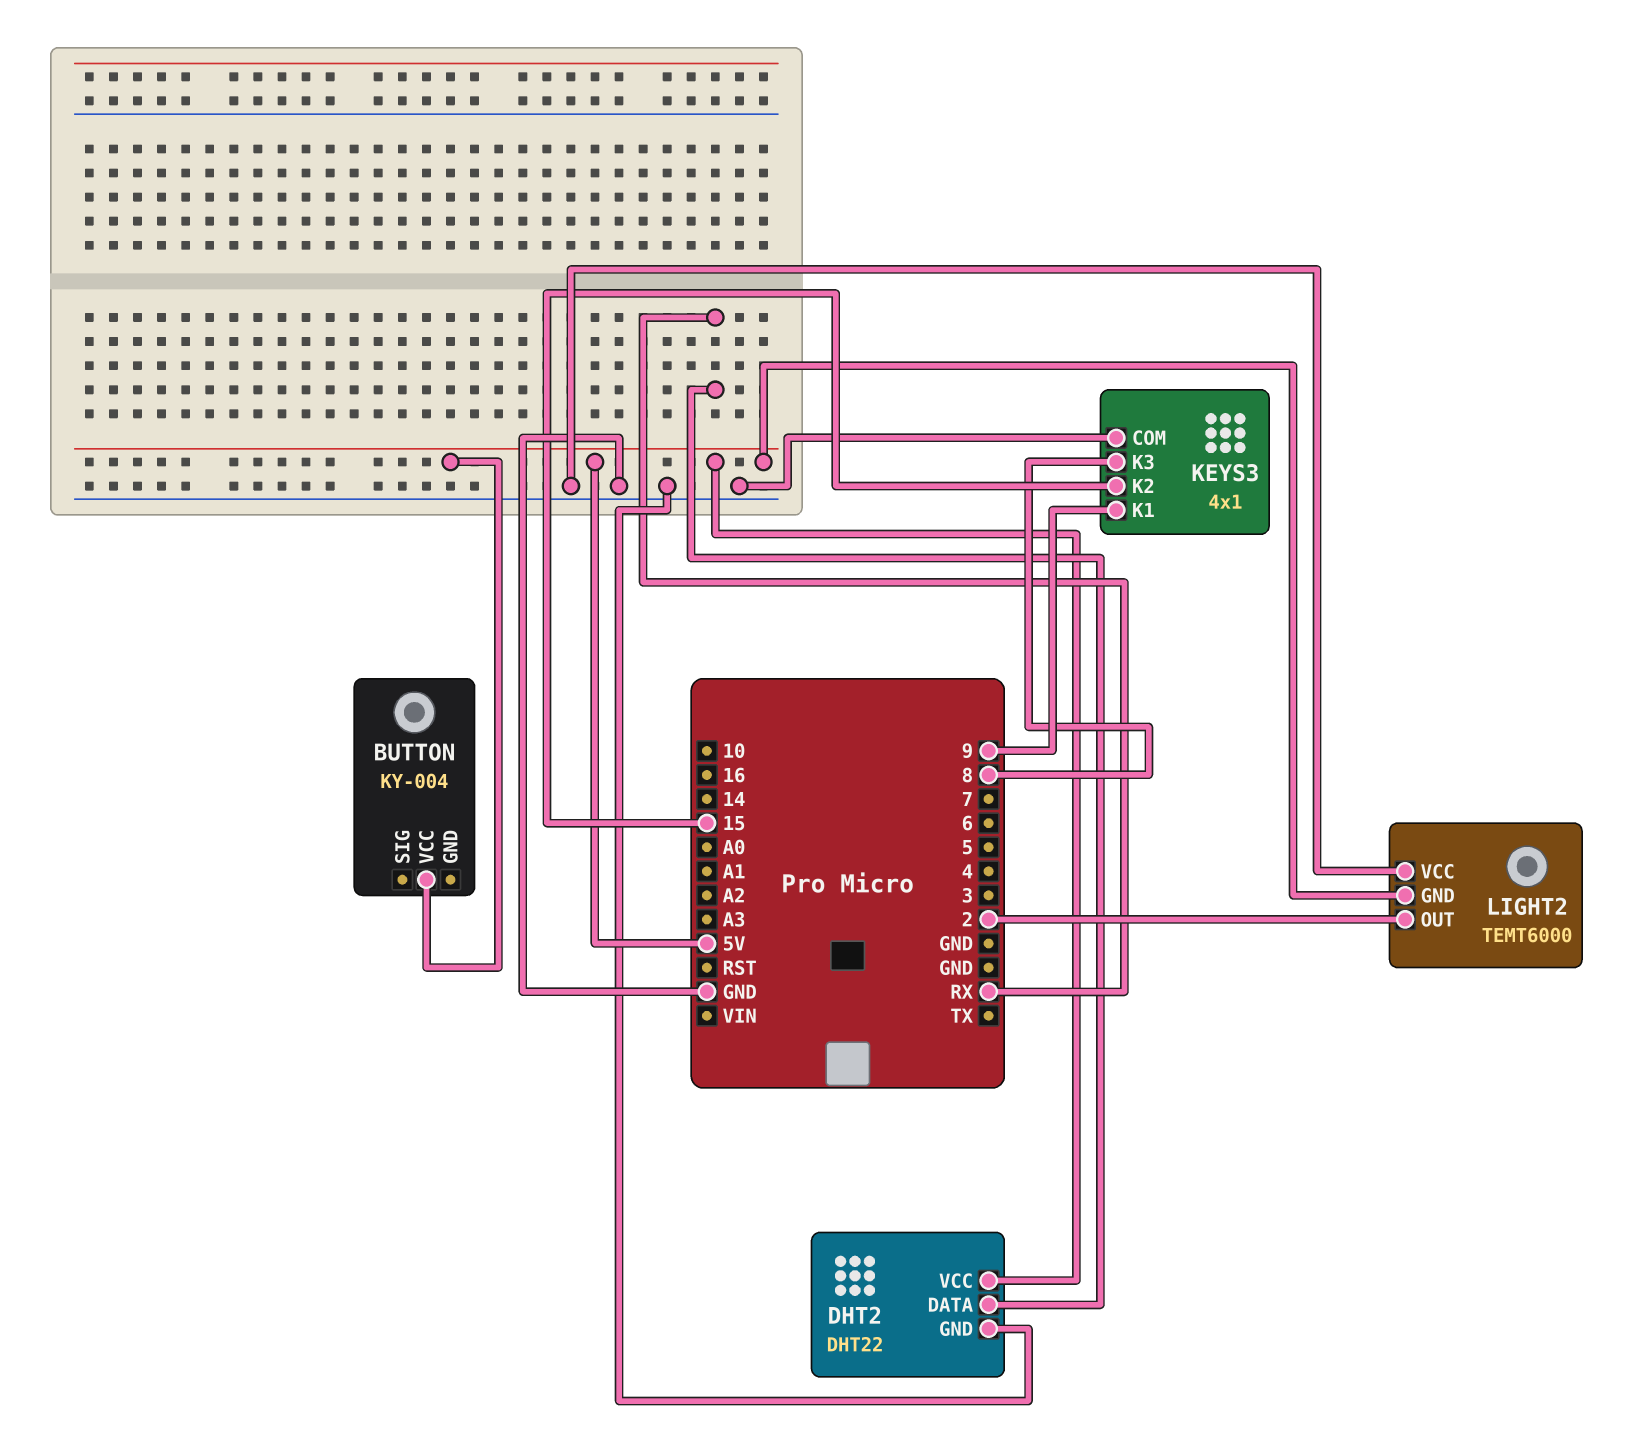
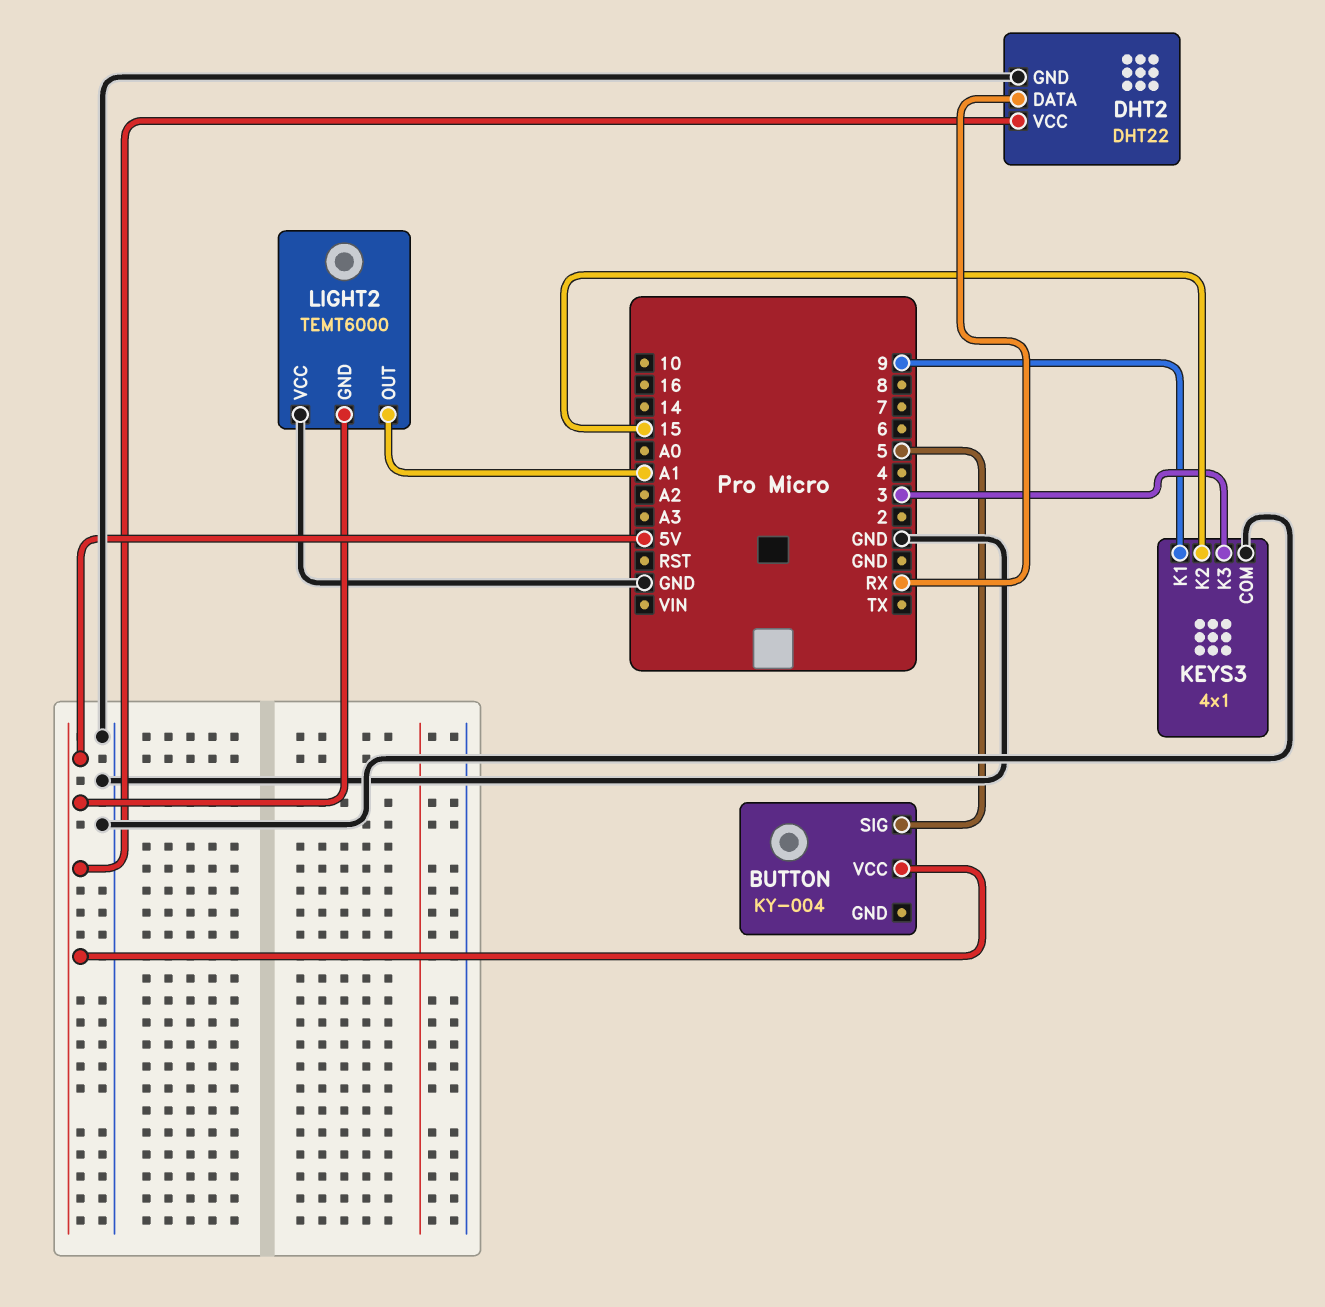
BUTTON pin SIG: none -> 5
KEYS3 pin K3: 8 -> 3
LIGHT2 pin OUT: 2 -> A1

